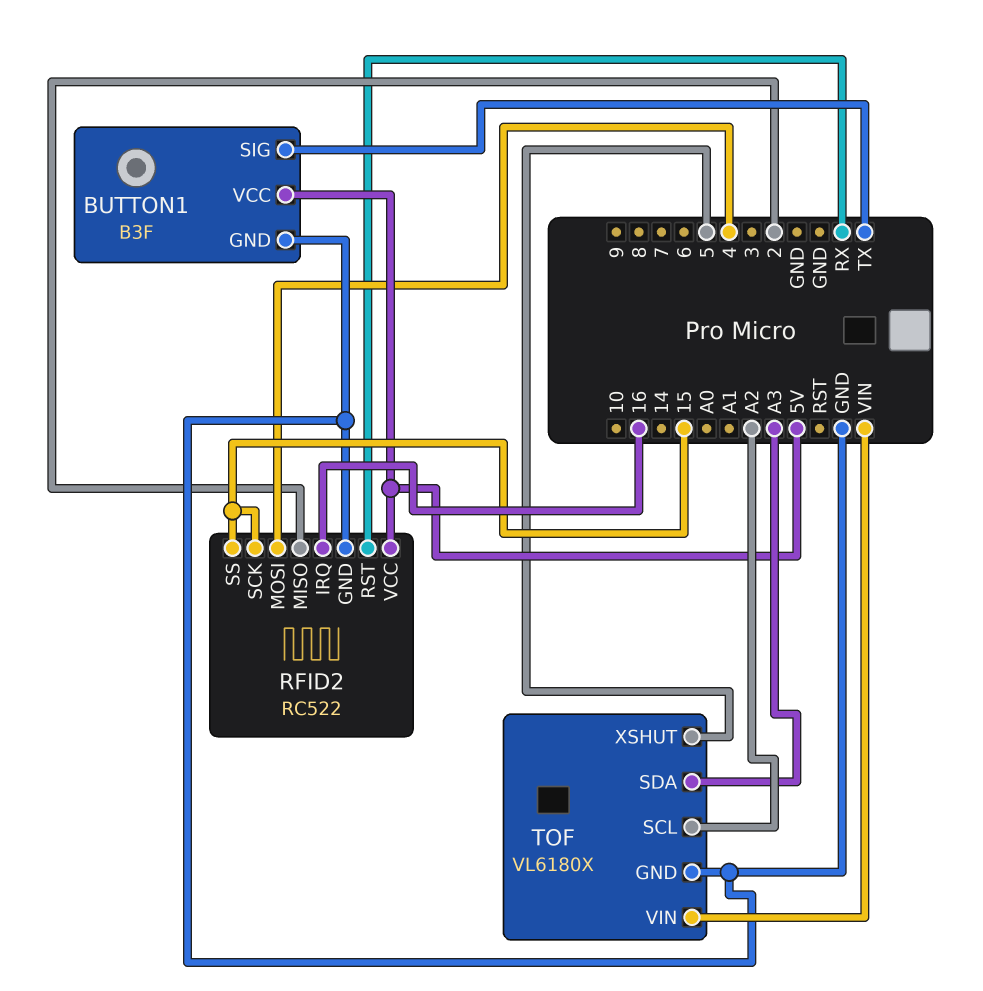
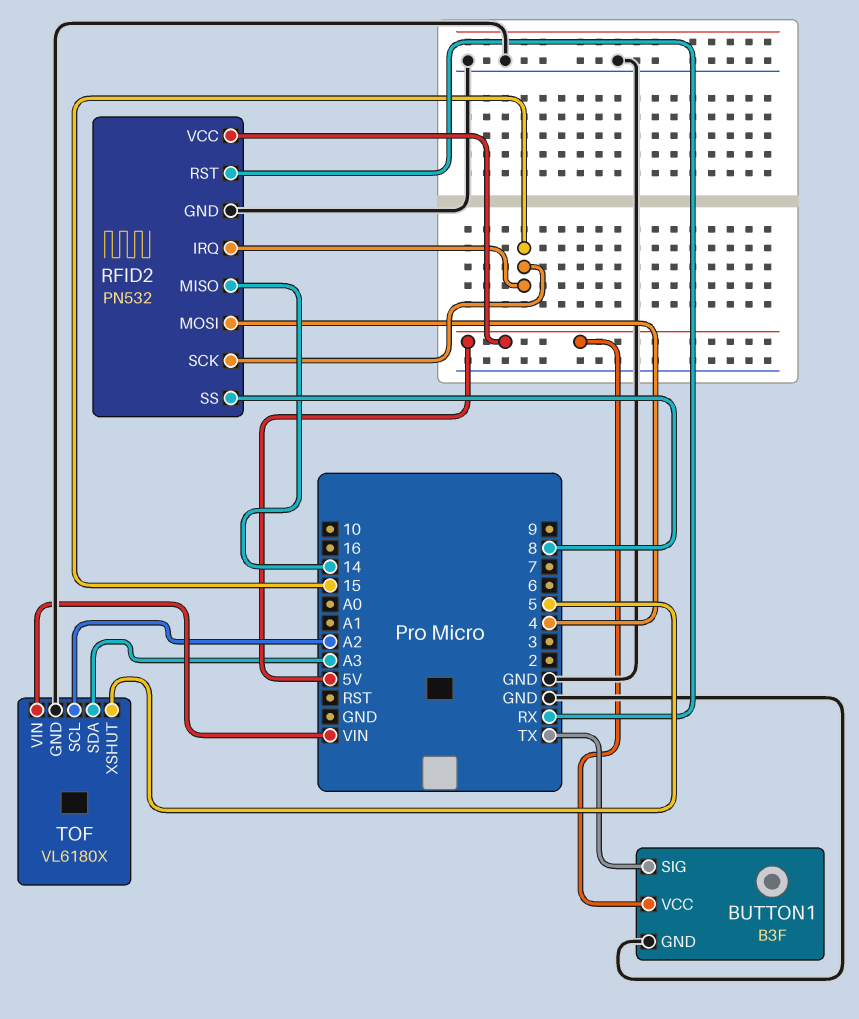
RFID2: RC522 -> PN532
RFID2 pin IRQ: 16 -> 15
RFID2 pin MISO: 2 -> 14
RFID2 pin SS: 15 -> 8

